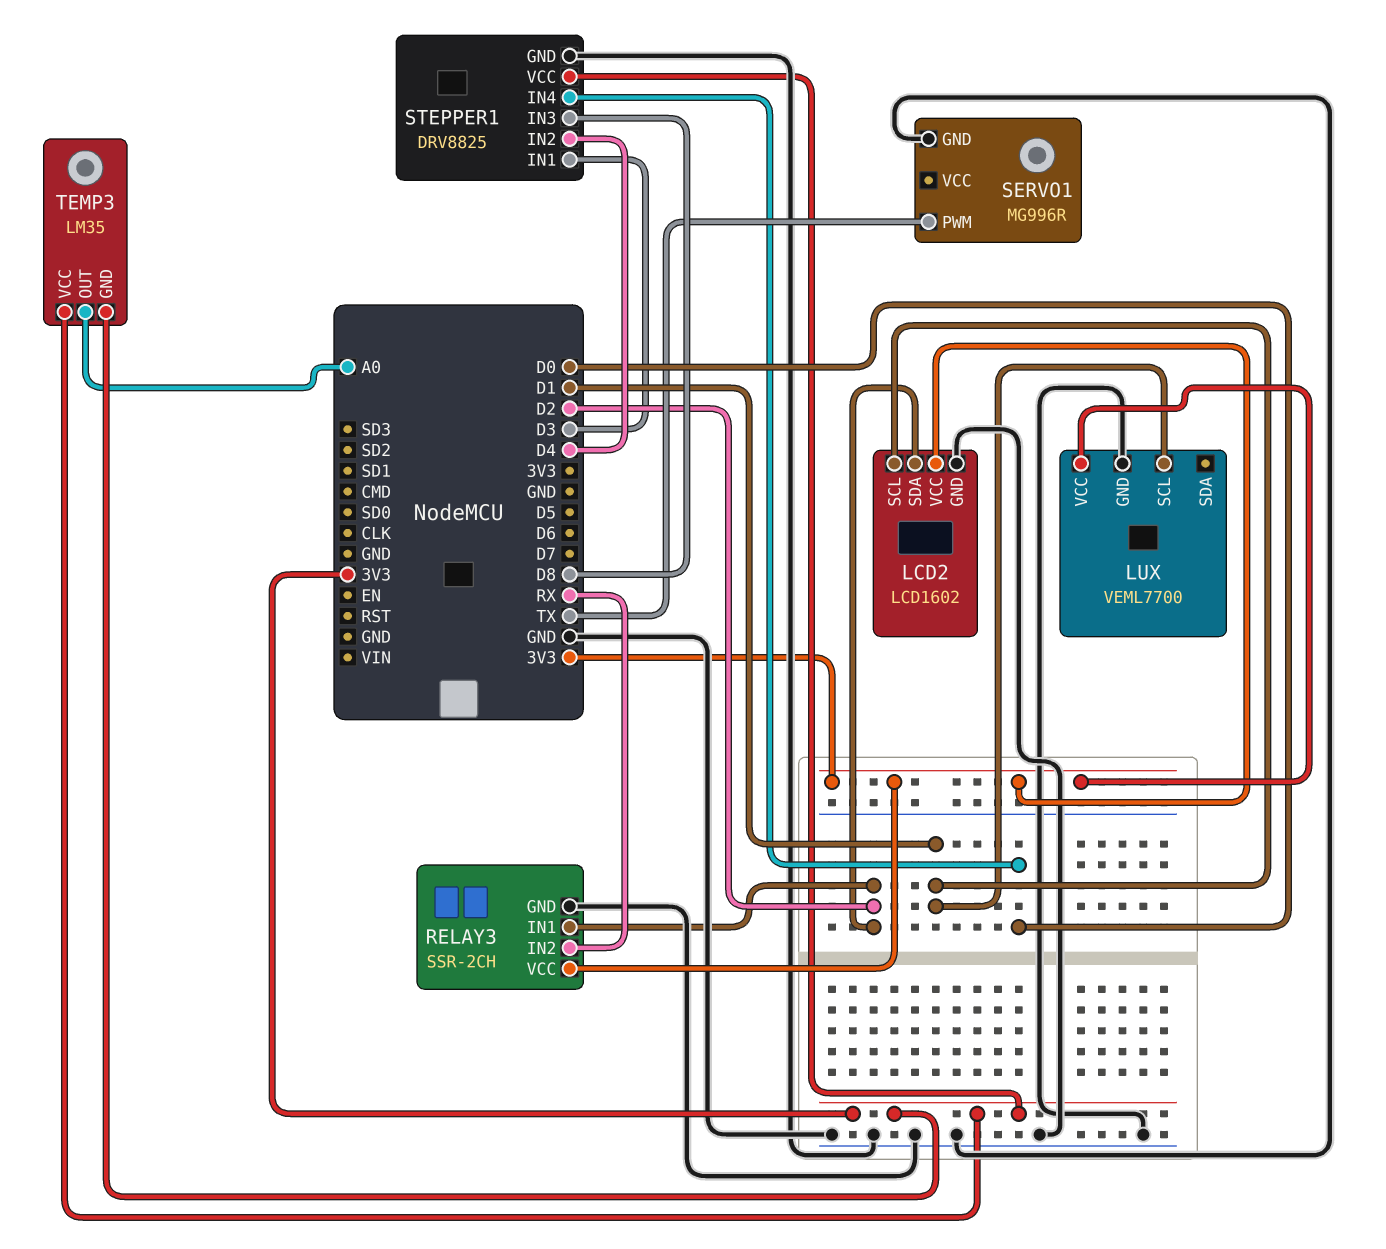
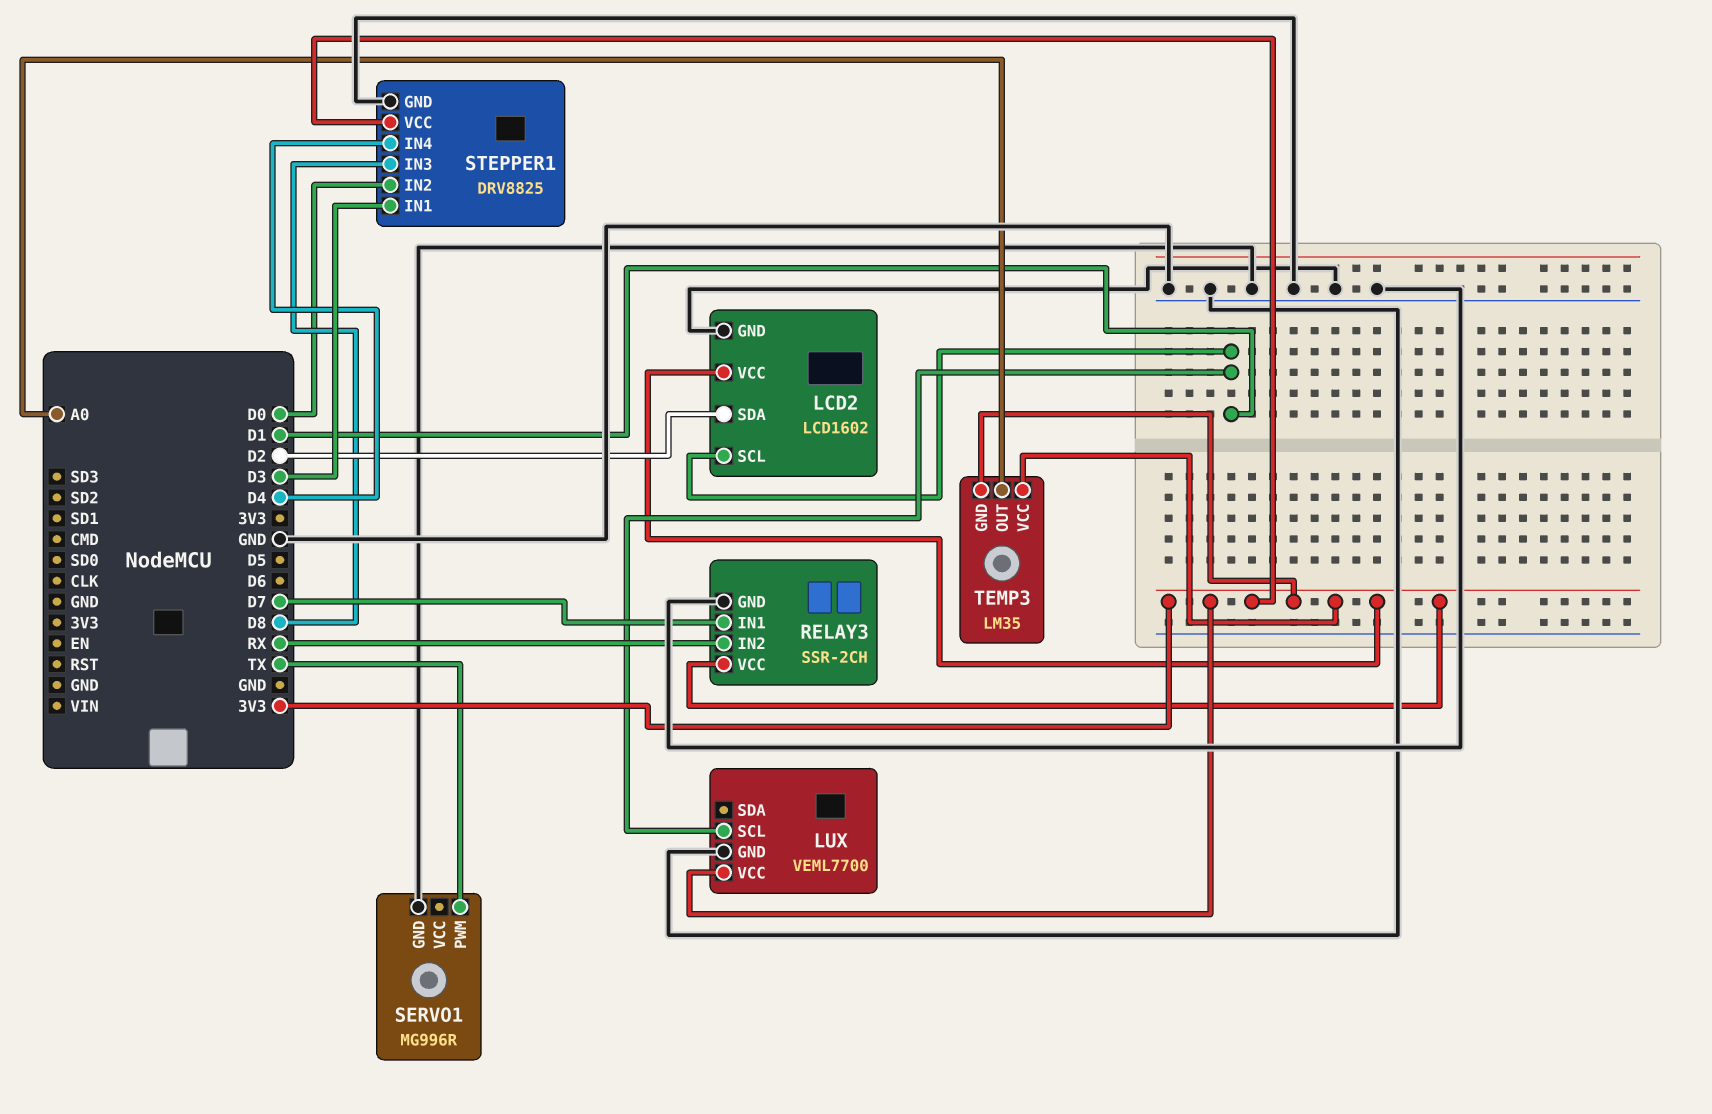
RELAY3 pin IN1: D2 -> D7
STEPPER1 pin IN2: D4 -> D0
STEPPER1 pin IN4: D0 -> D4

